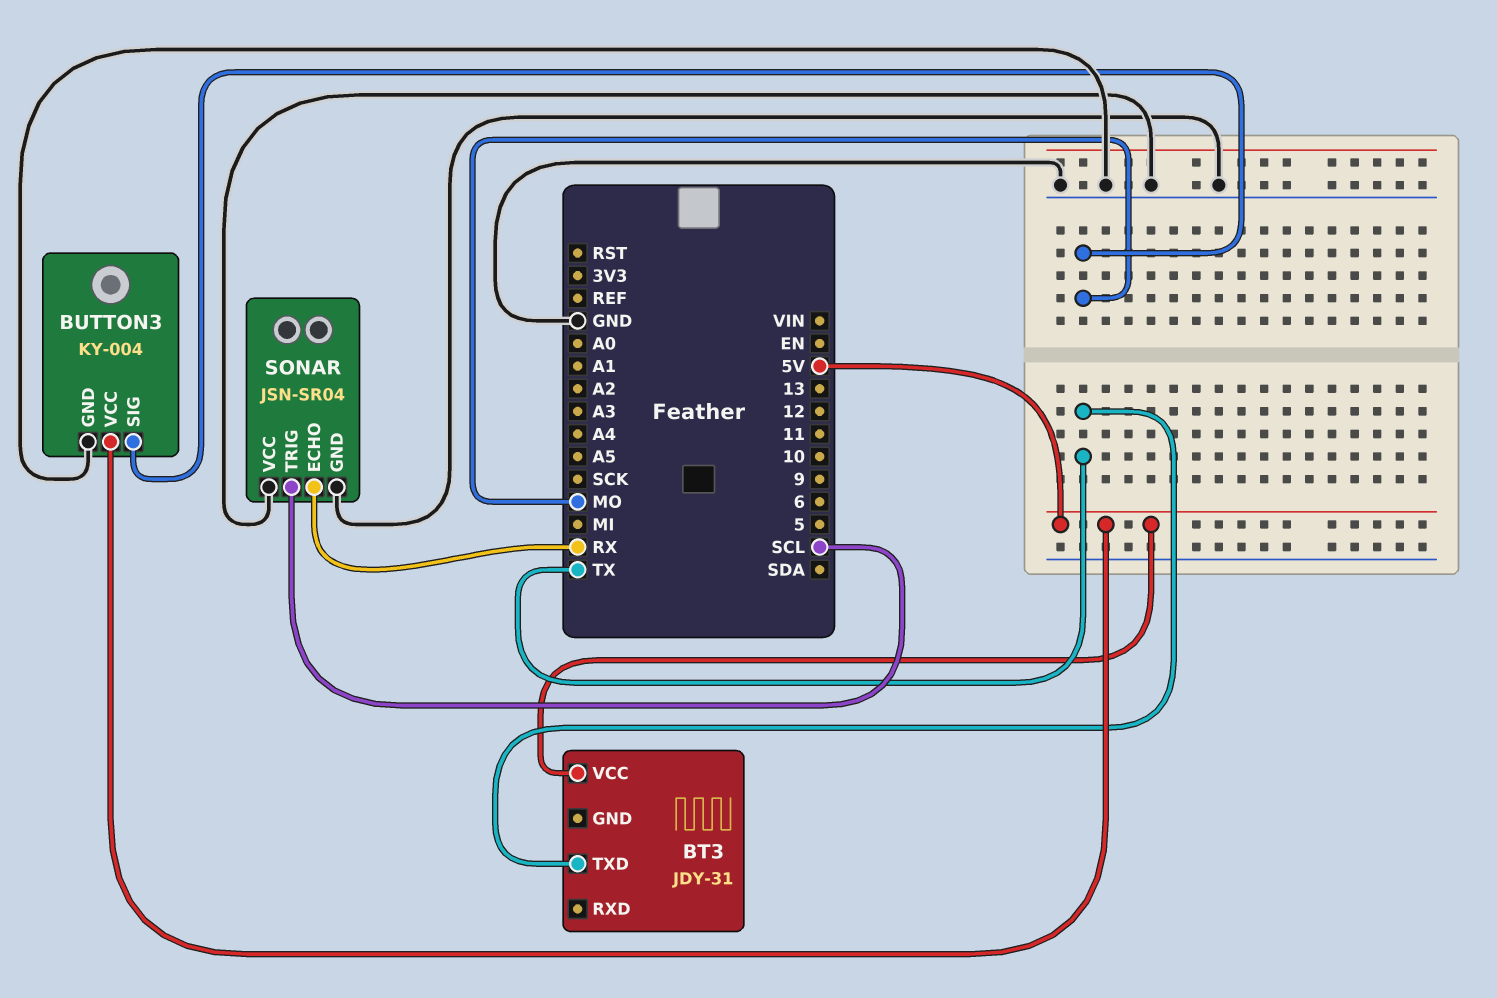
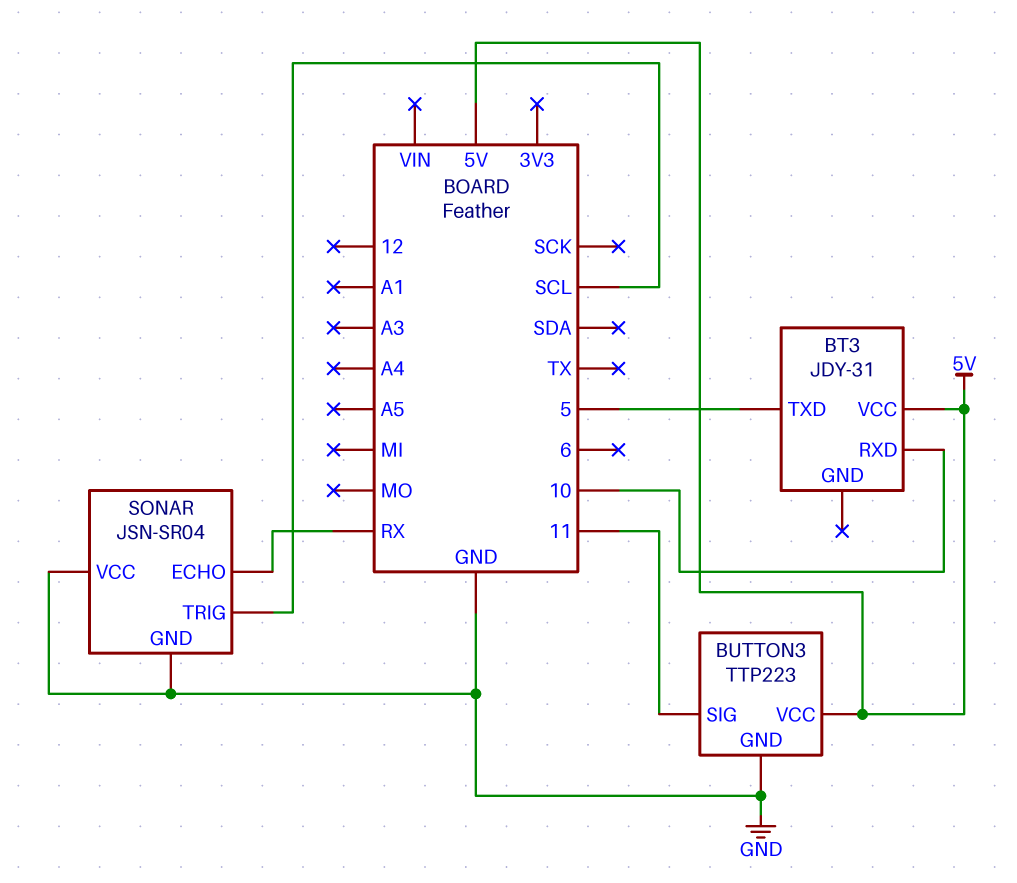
BT3 pin RXD: none -> 10
BT3 pin TXD: TX -> 5
BUTTON3: KY-004 -> TTP223
BUTTON3 pin SIG: MO -> 11

